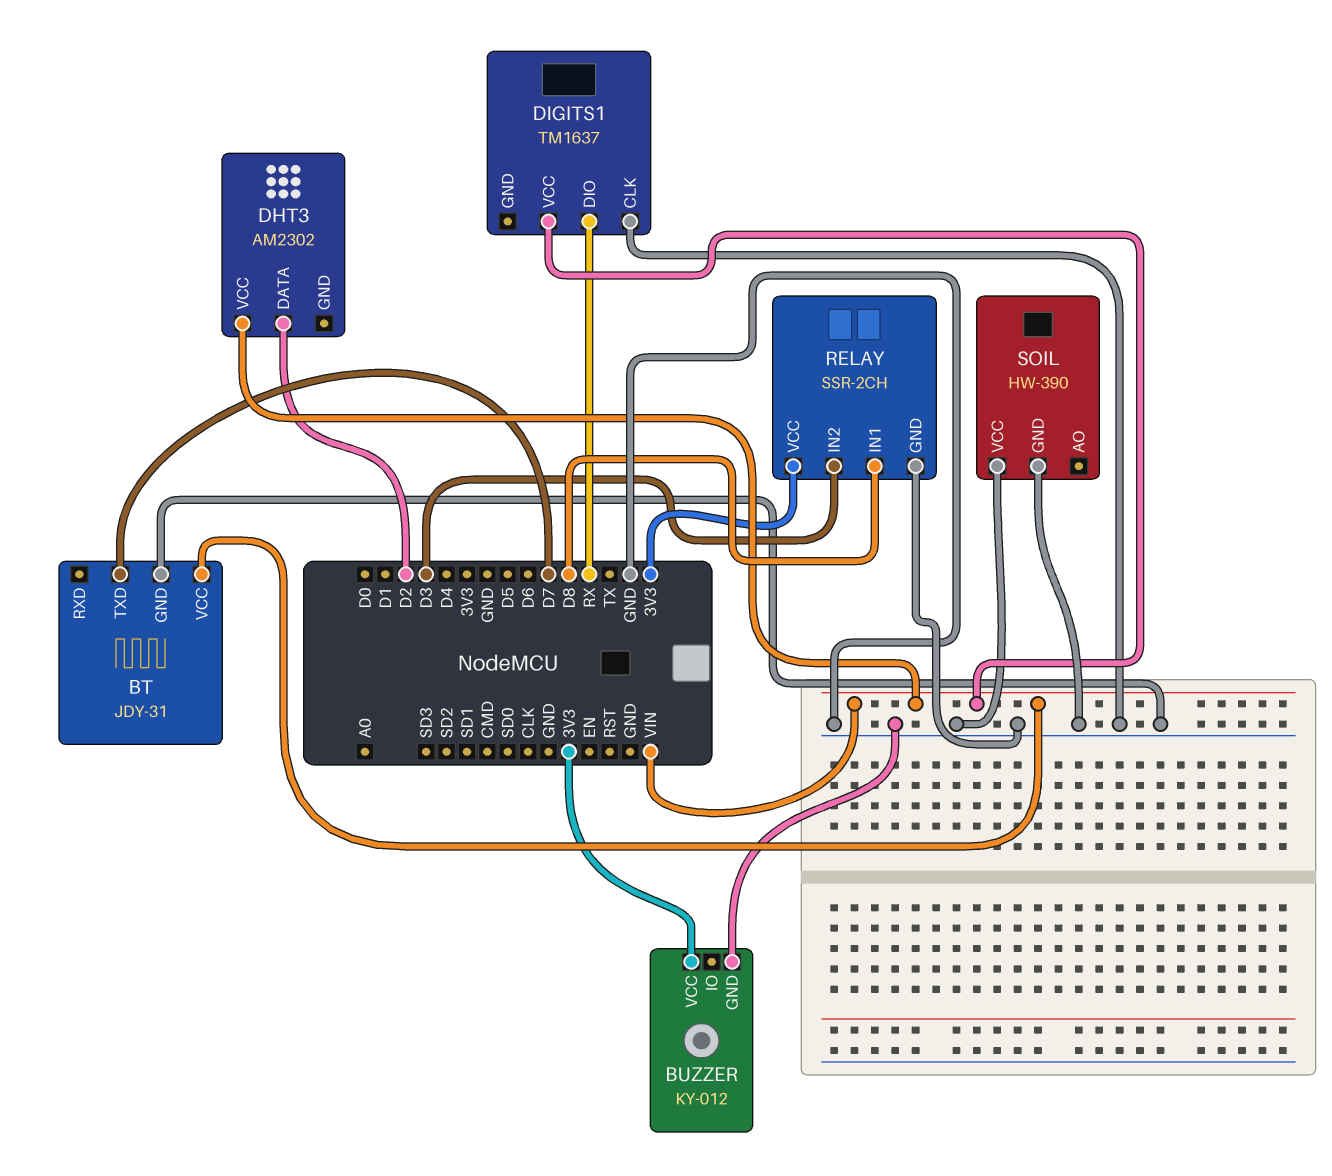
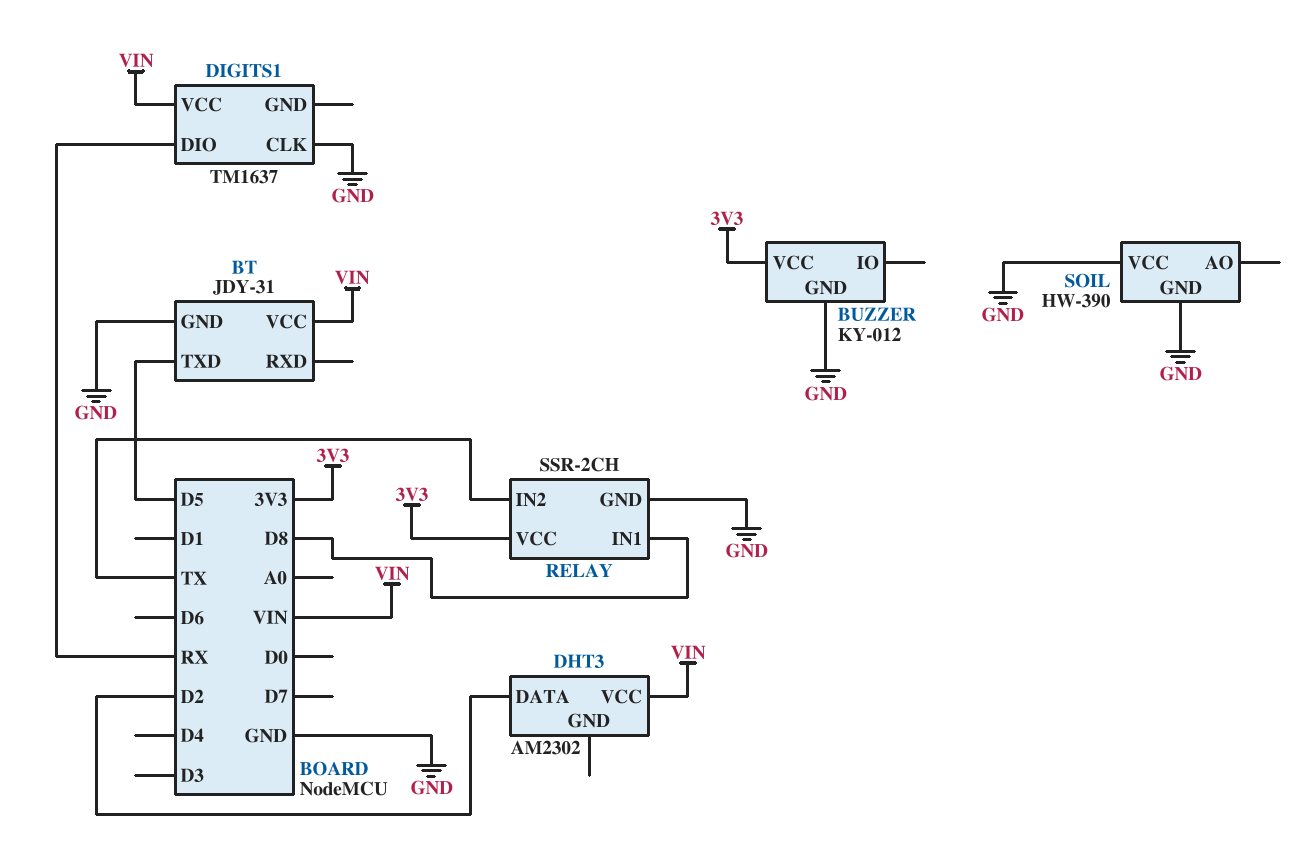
BT pin TXD: D7 -> D5
RELAY pin IN2: D3 -> TX

